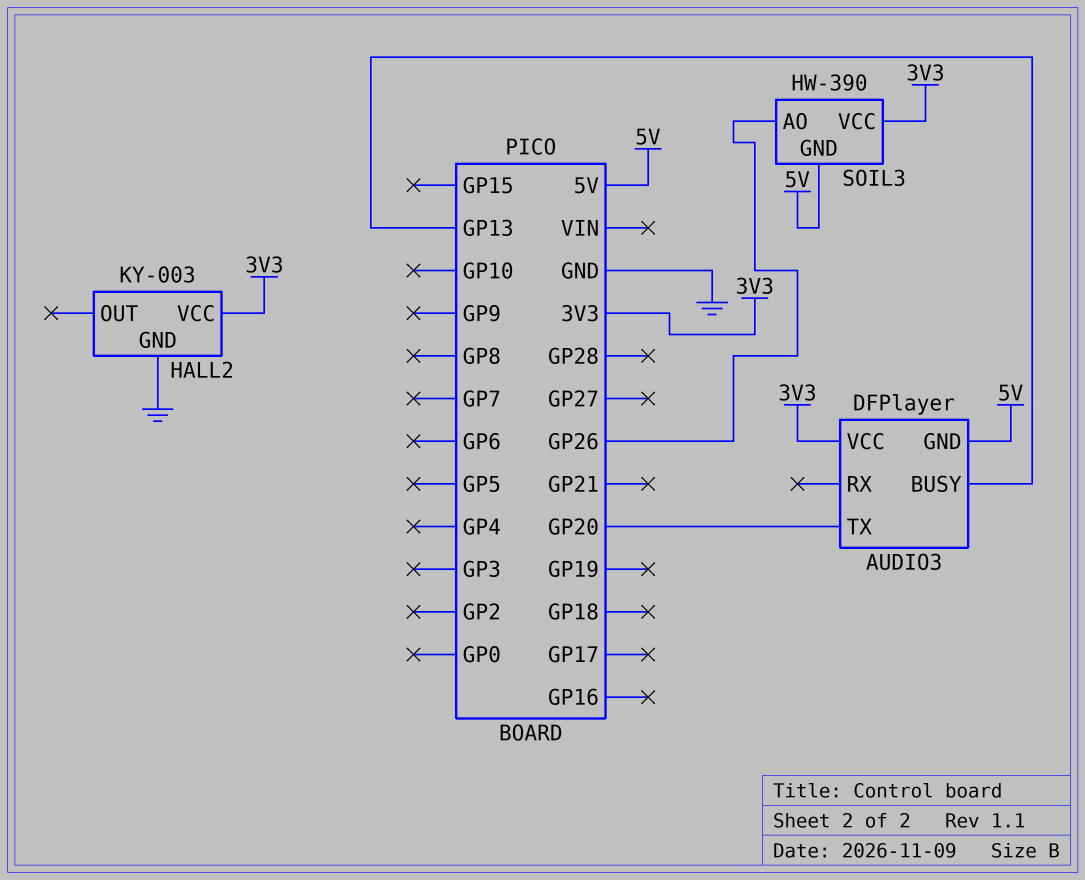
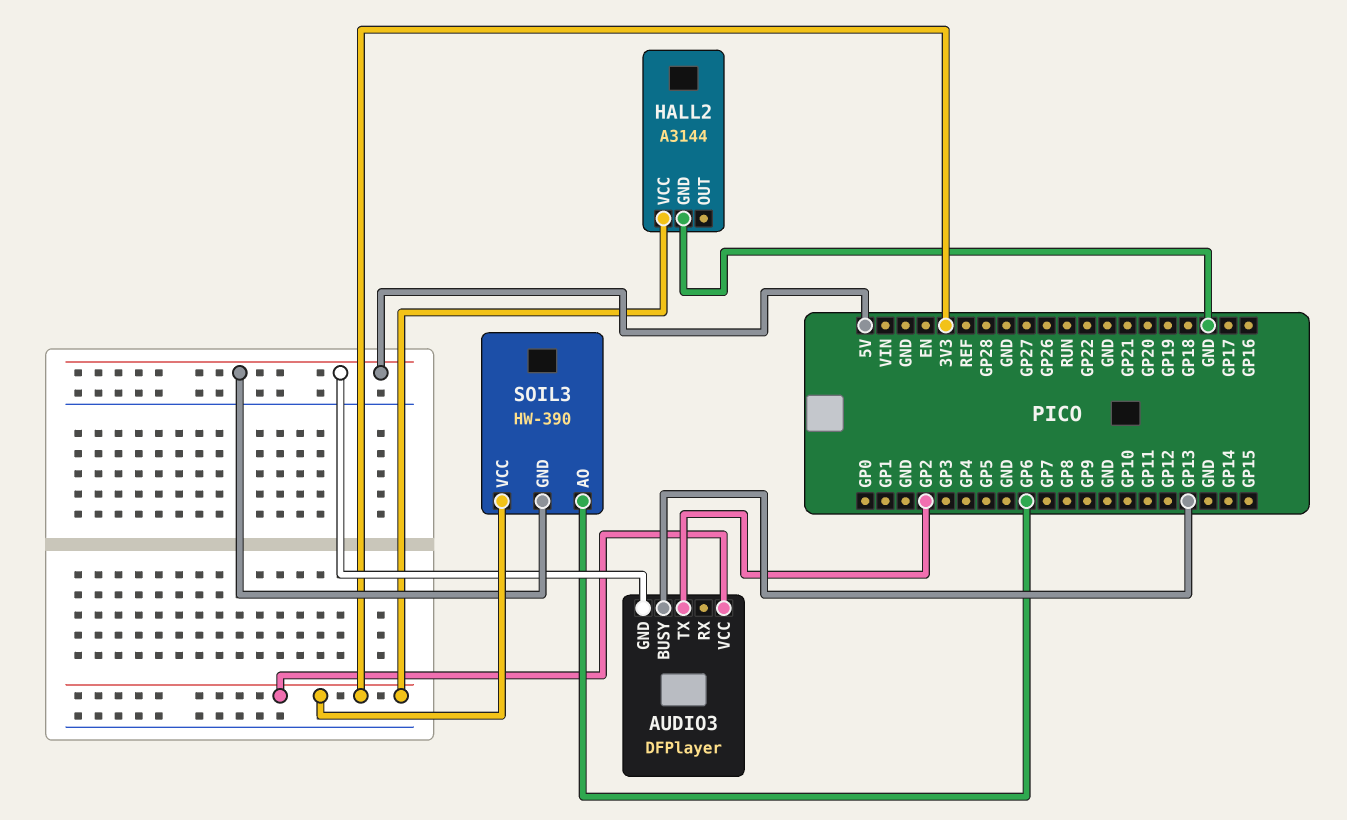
AUDIO3 pin TX: GP20 -> GP2
HALL2: KY-003 -> A3144
SOIL3 pin AO: GP26 -> GP6

